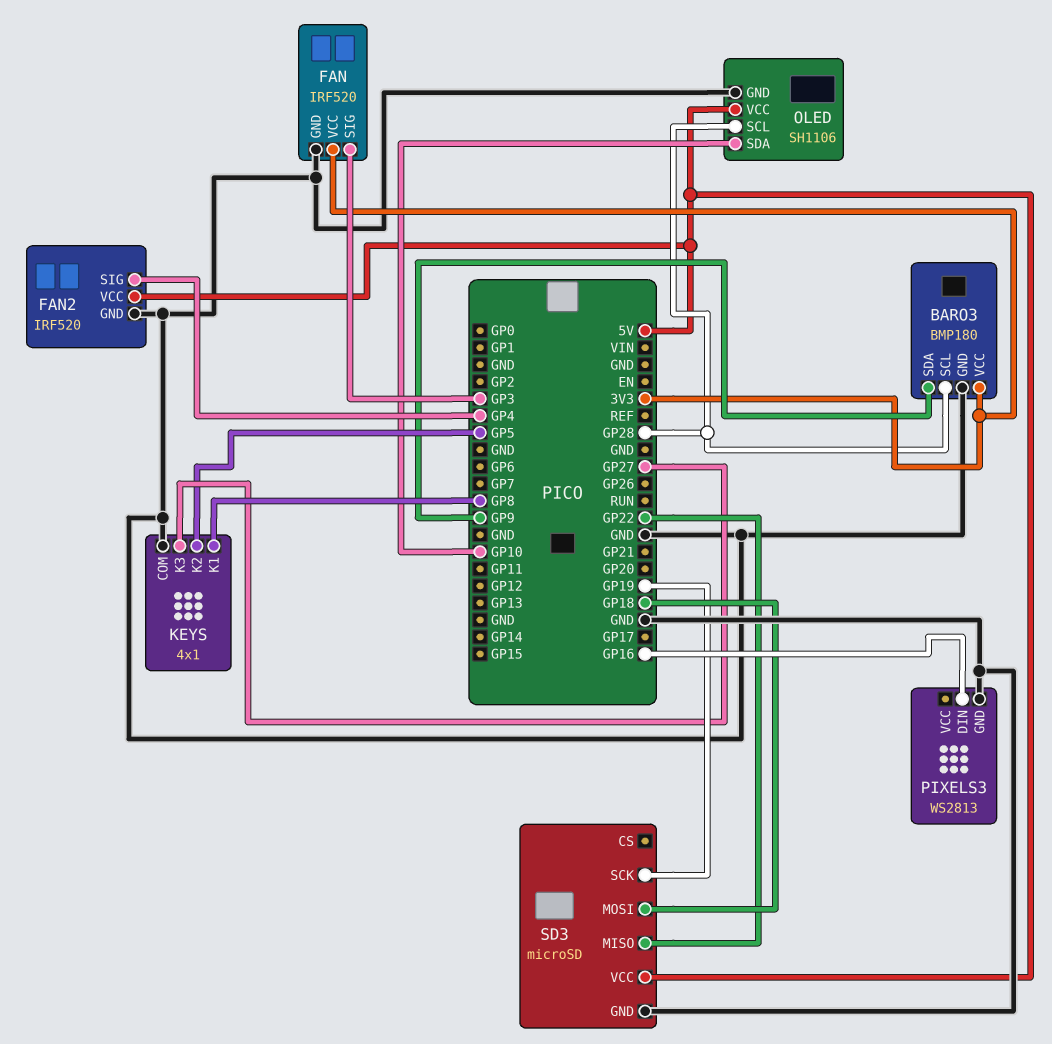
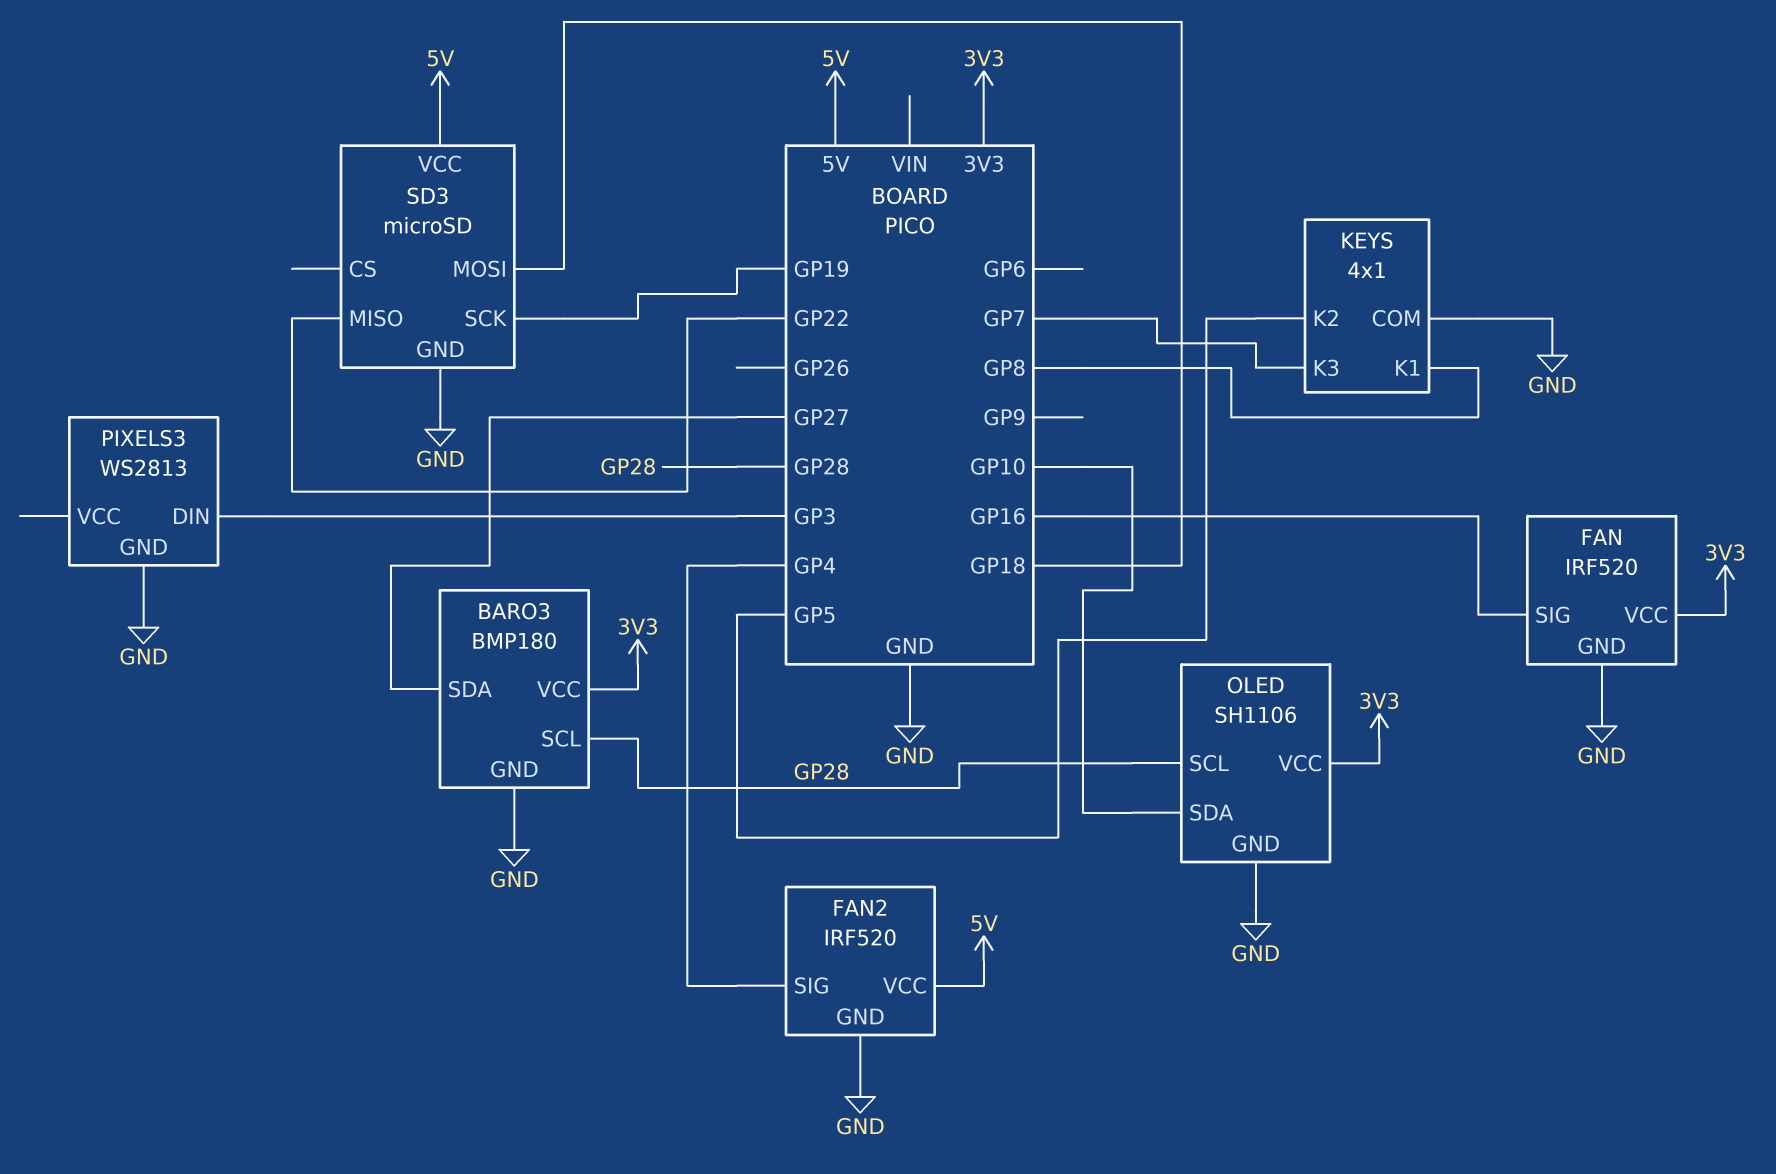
BARO3 pin SDA: GP9 -> GP27
FAN pin SIG: GP3 -> GP16
KEYS pin K3: GP27 -> GP7
OLED pin VCC: 5V -> 3V3
PIXELS3 pin DIN: GP16 -> GP3

